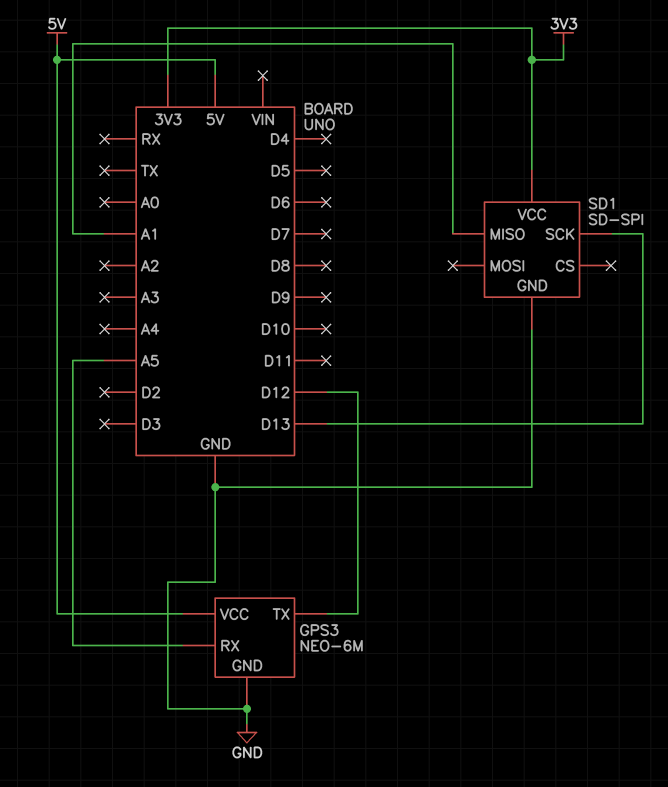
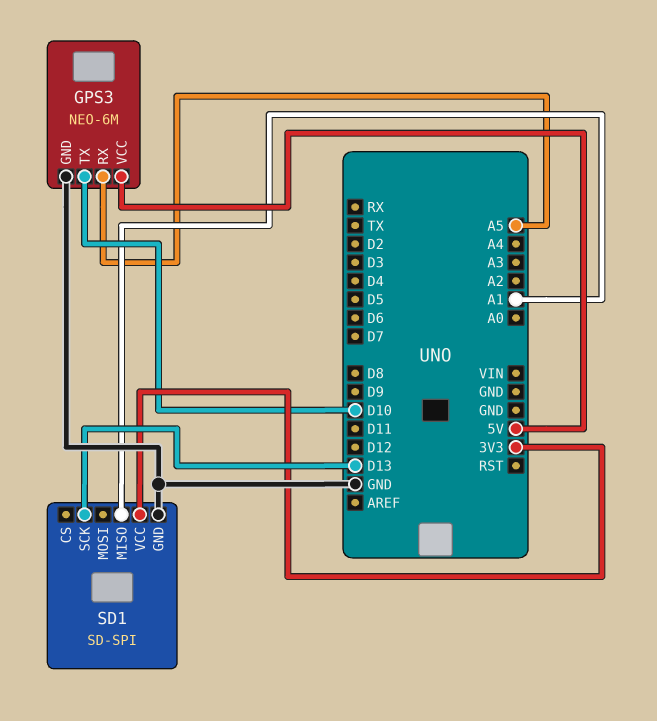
GPS3 pin TX: D12 -> D10

